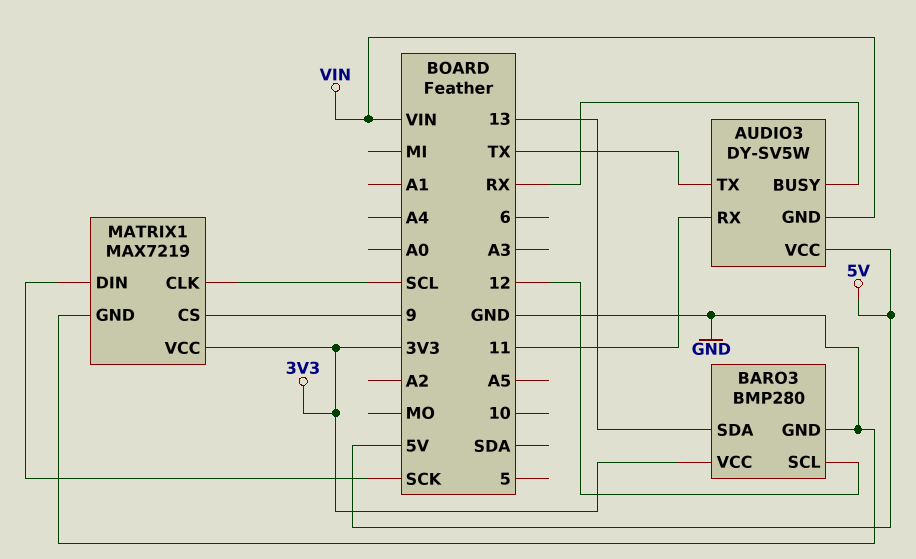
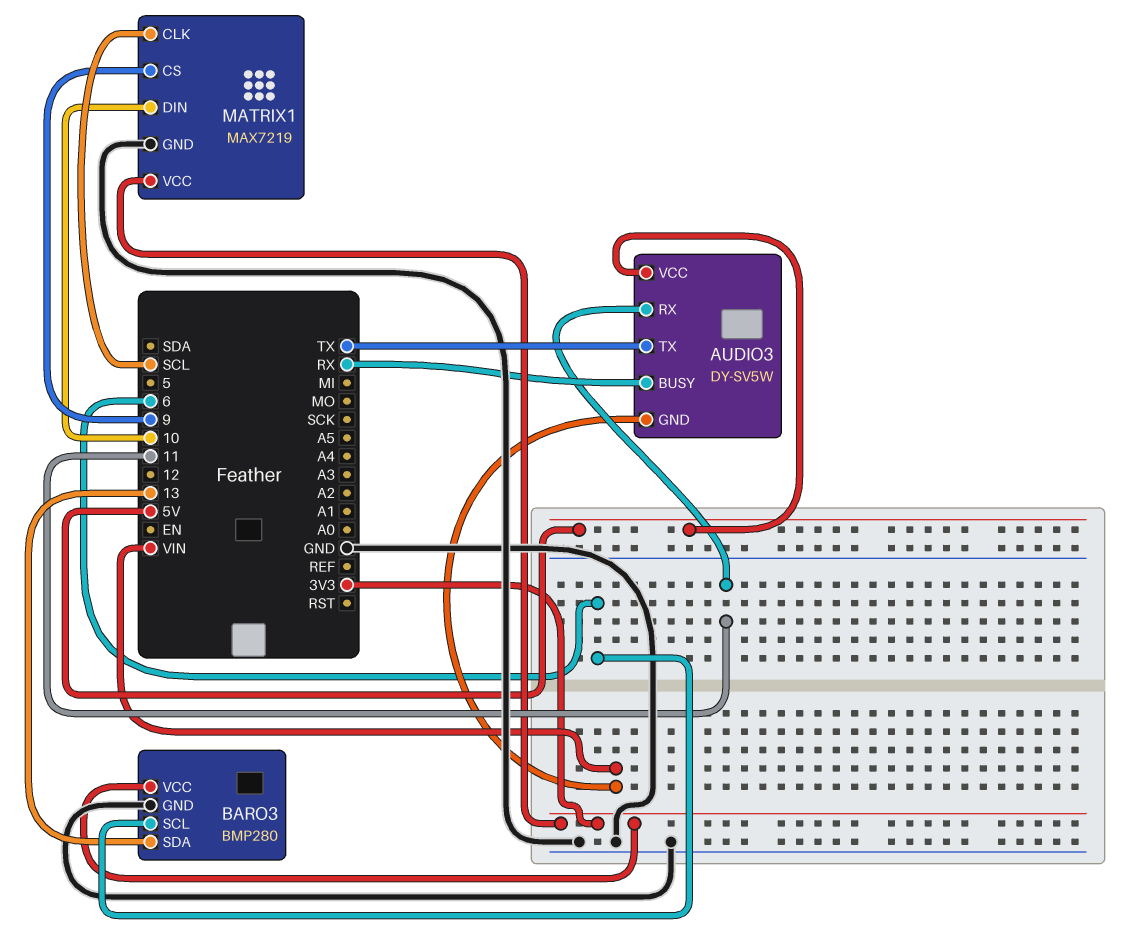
BARO3 pin SCL: 12 -> 6
MATRIX1 pin DIN: SCK -> 10

